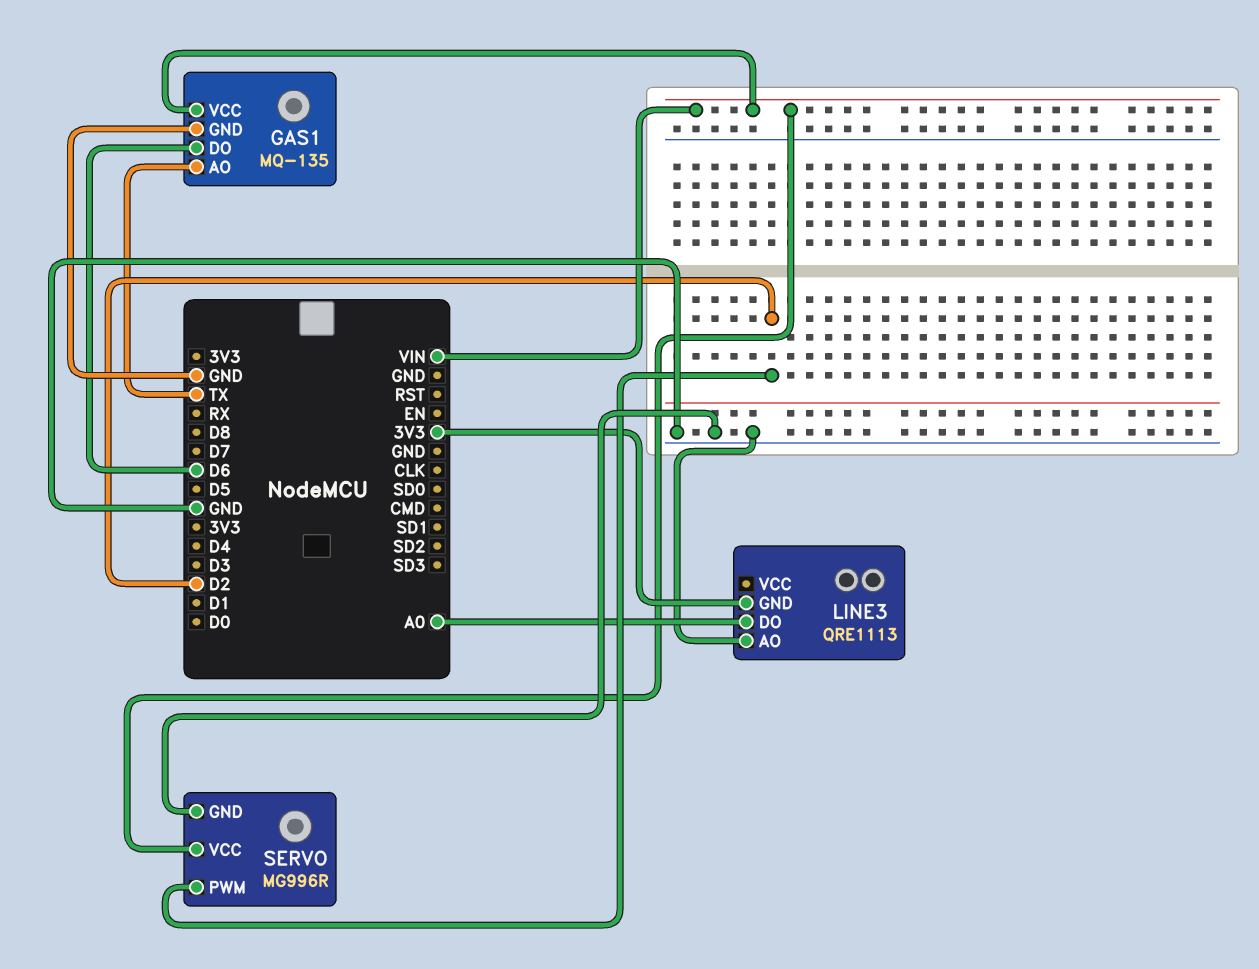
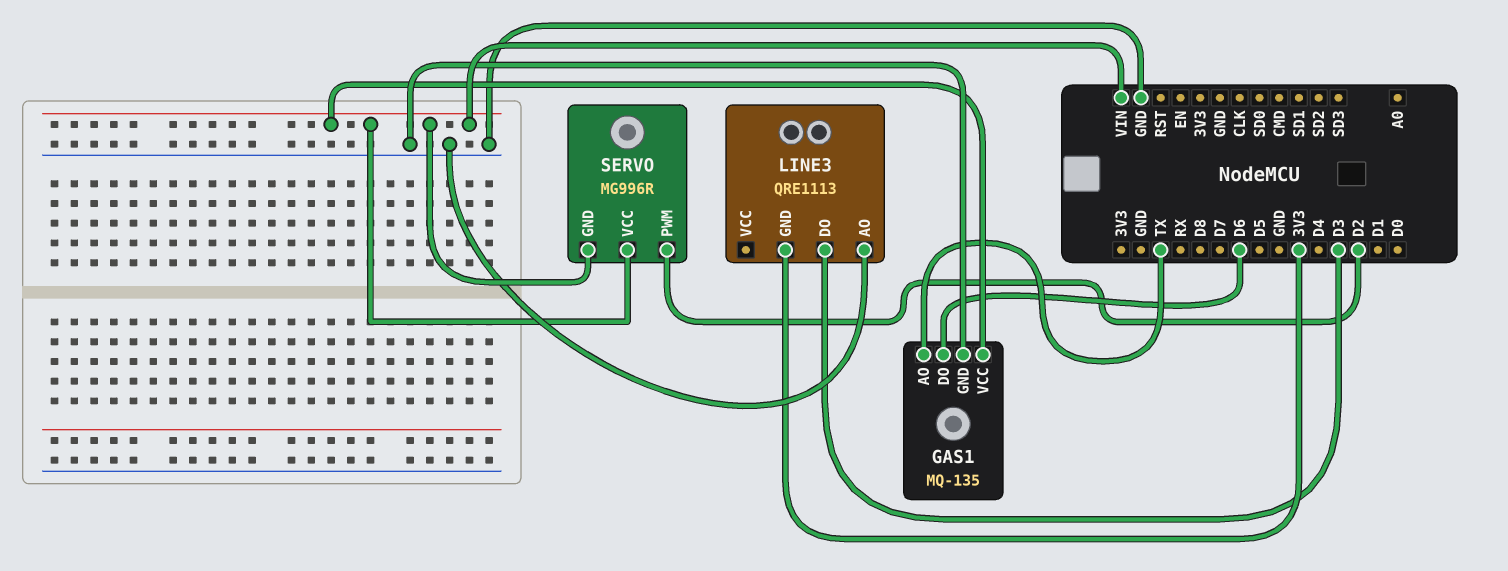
LINE3 pin DO: A0 -> D3
SERVO pin GND: GND -> VIN

